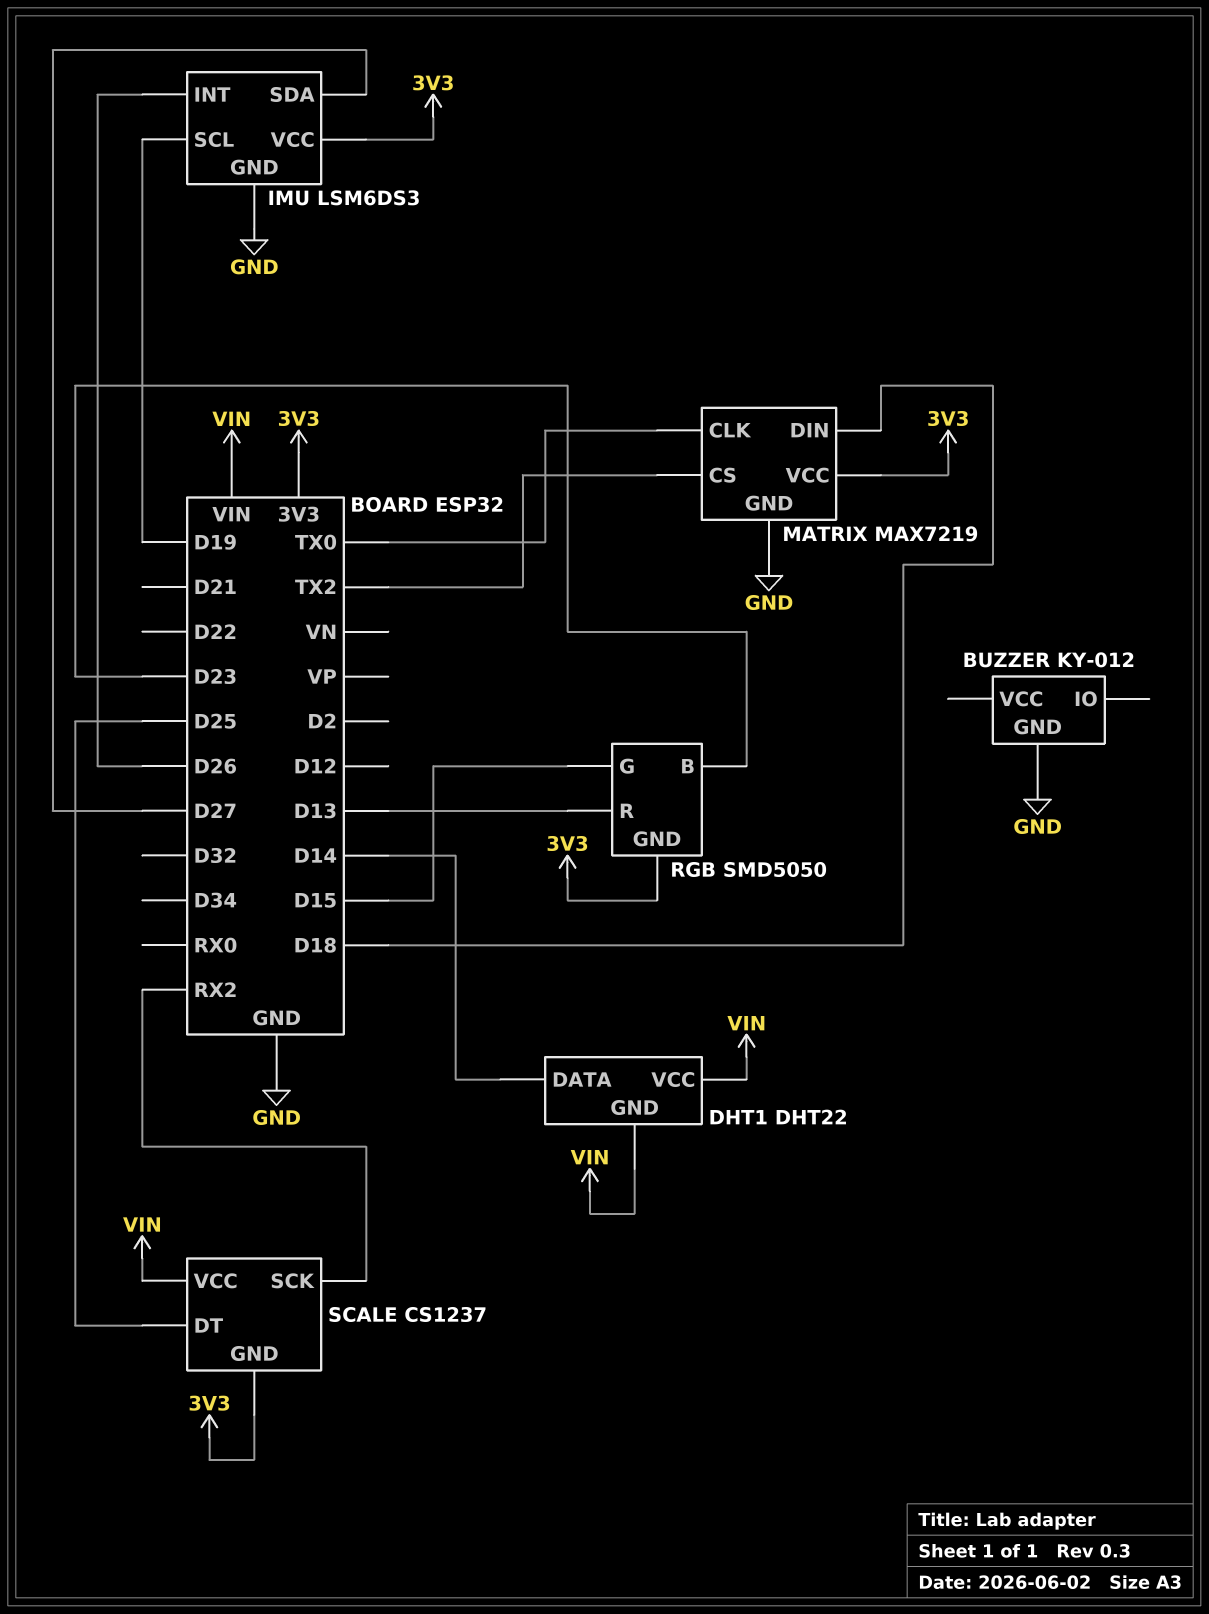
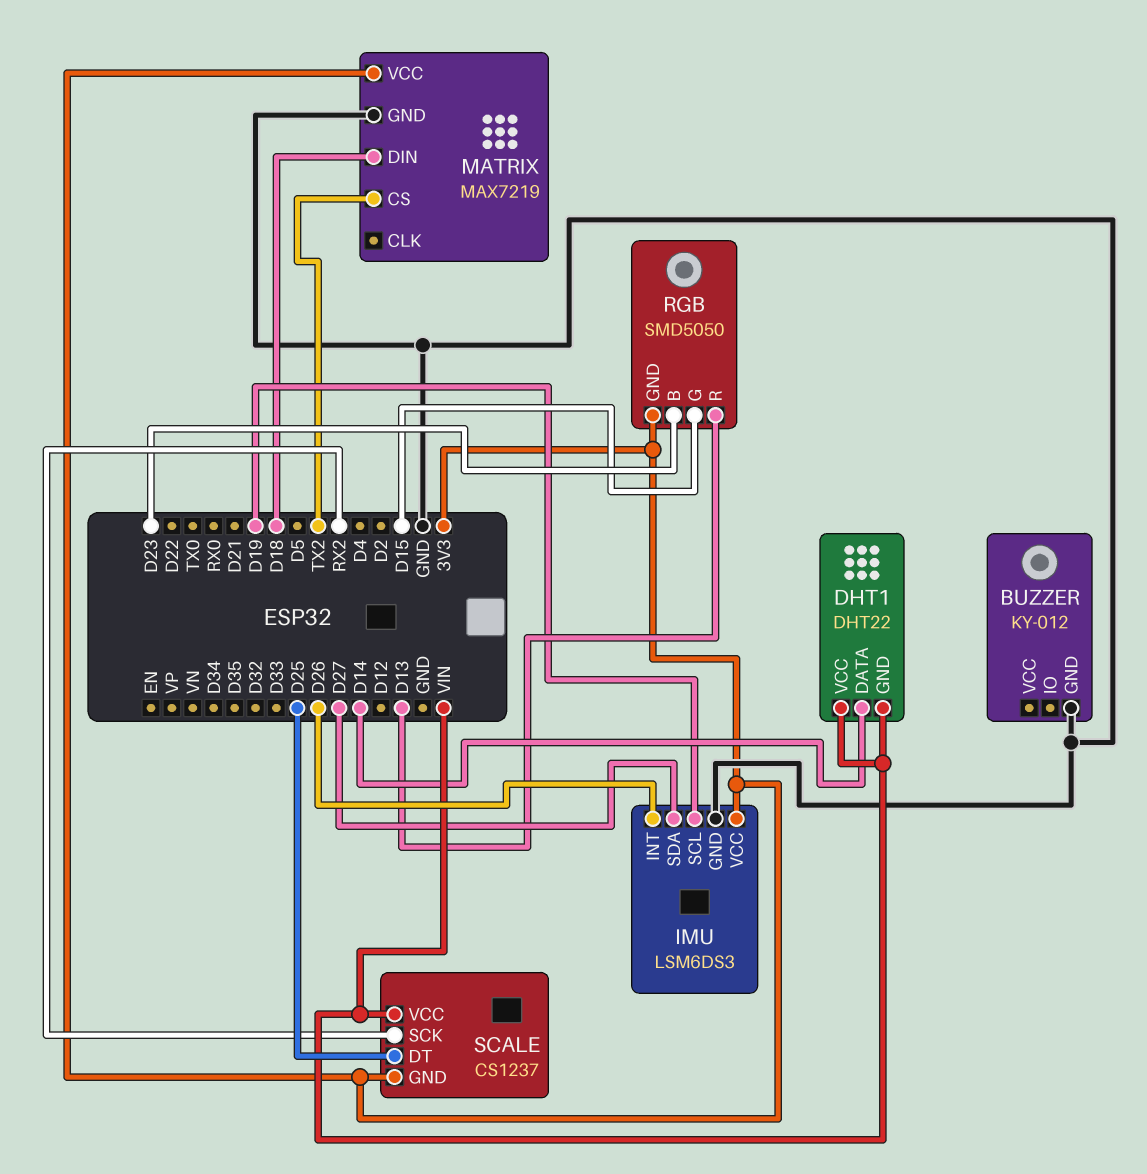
MATRIX pin CLK: TX0 -> none

